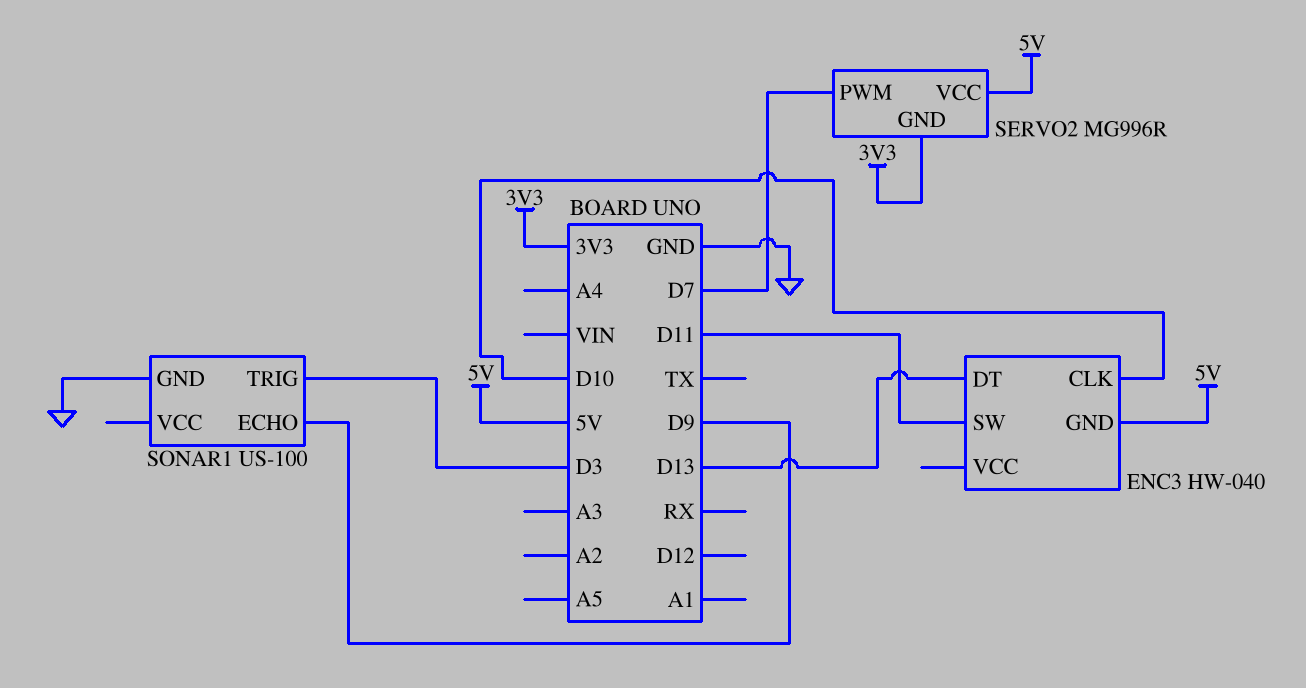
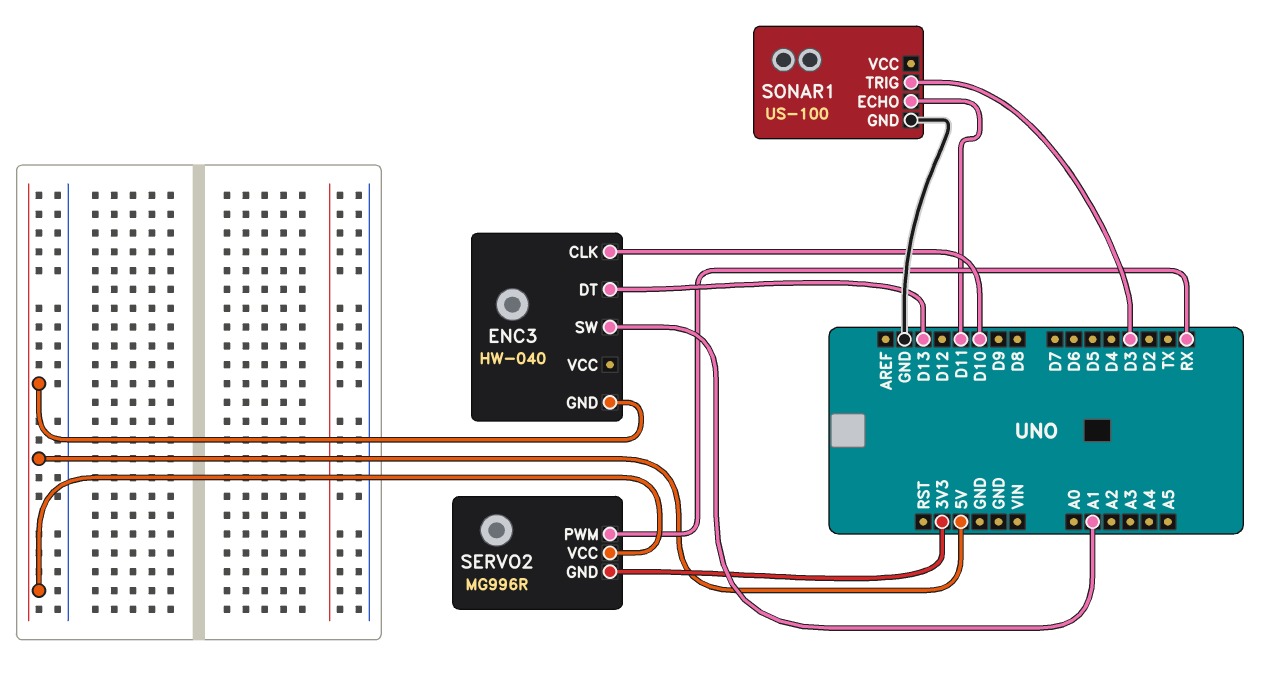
ENC3 pin SW: D11 -> A1
SERVO2 pin PWM: D7 -> RX
SONAR1 pin ECHO: D9 -> D11

